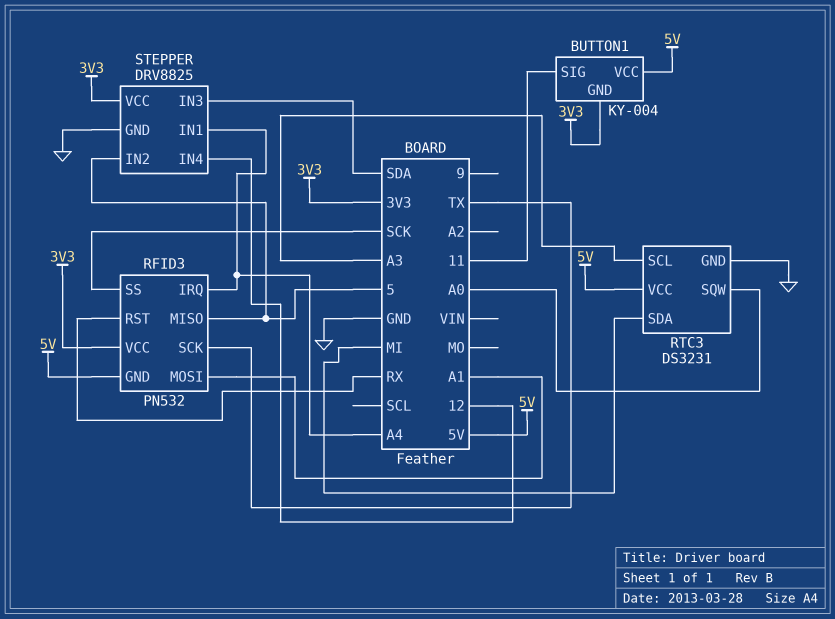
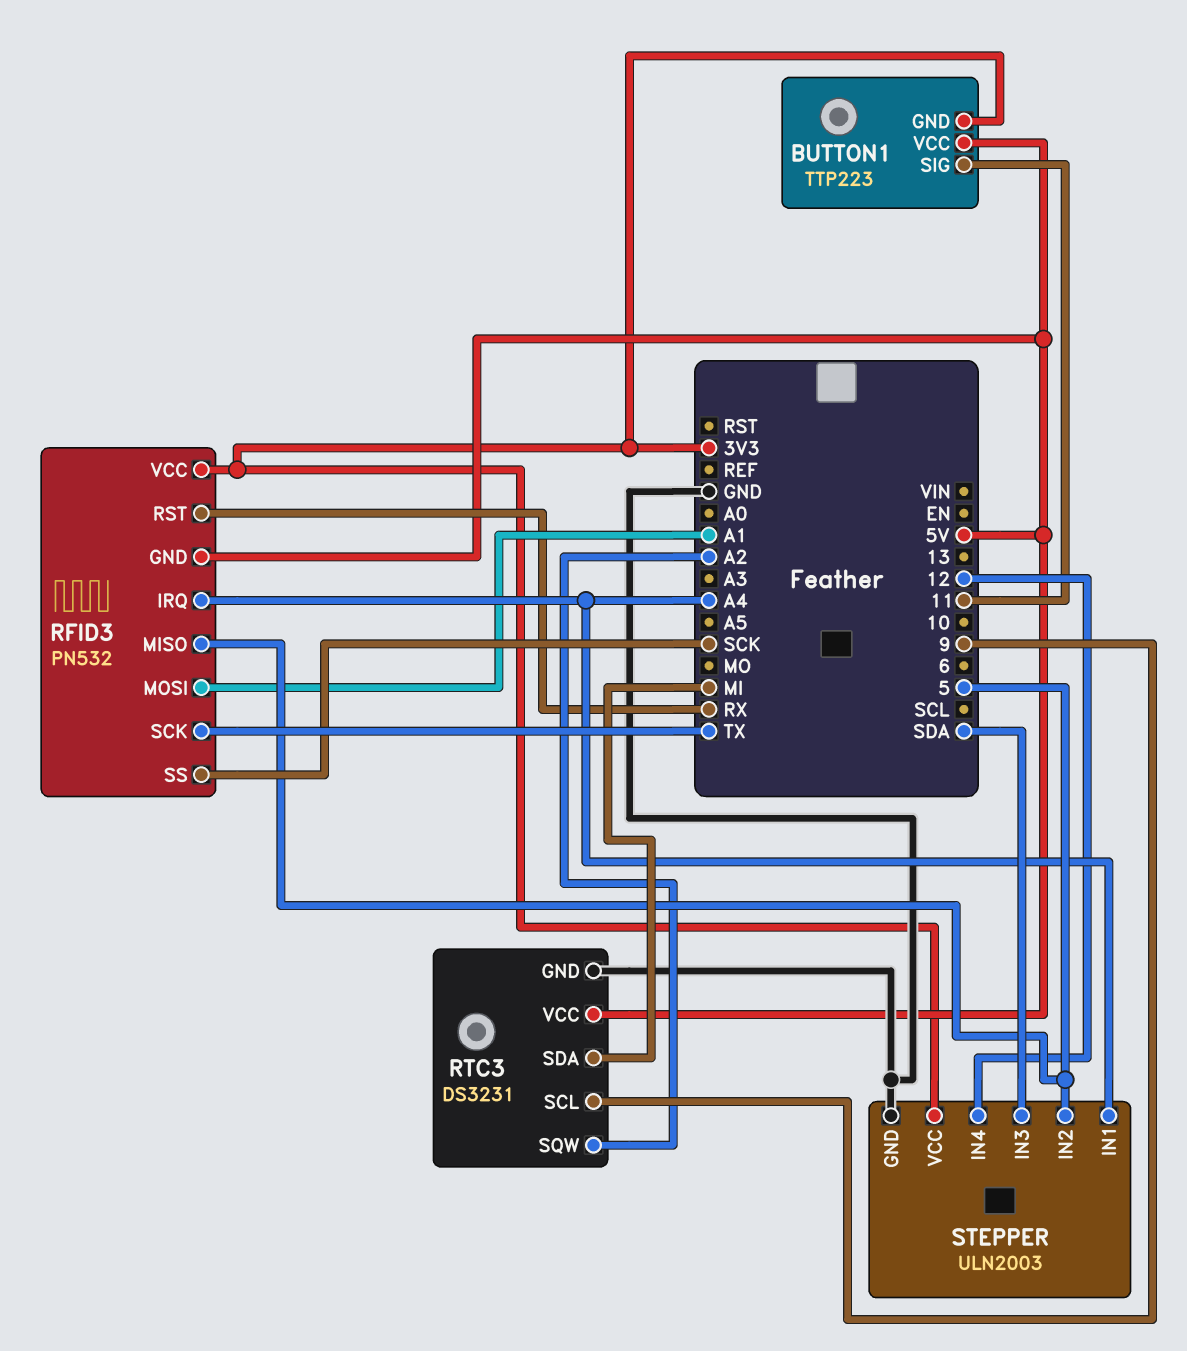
BUTTON1: KY-004 -> TTP223
RTC3 pin SCL: A3 -> 9
RTC3 pin SQW: A0 -> A2
STEPPER: DRV8825 -> ULN2003

